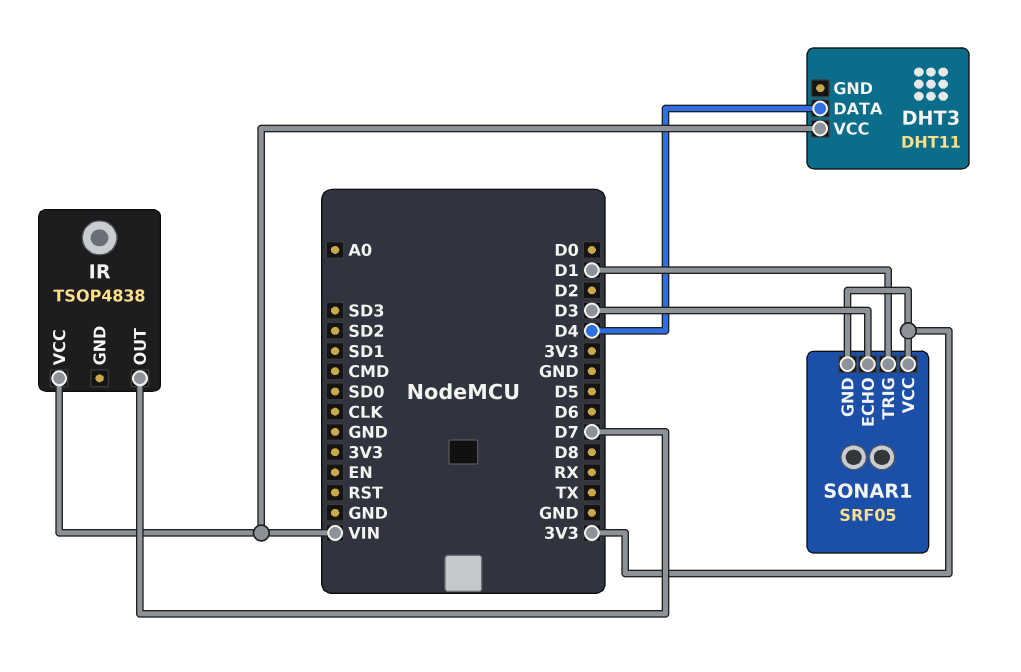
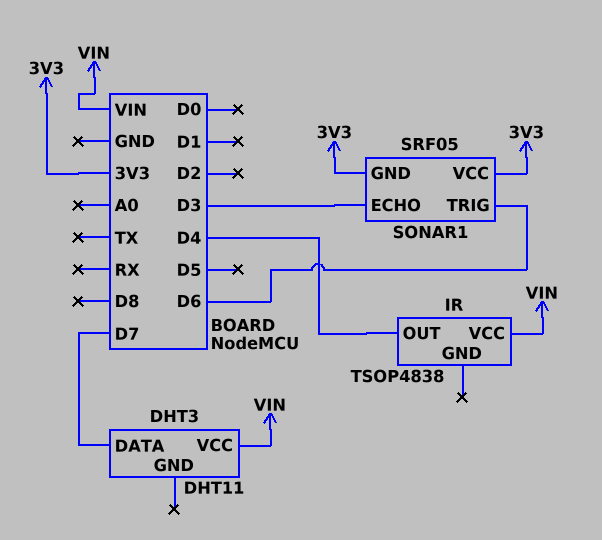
DHT3 pin DATA: D4 -> D7
IR pin OUT: D7 -> D4
SONAR1 pin TRIG: D1 -> D6

